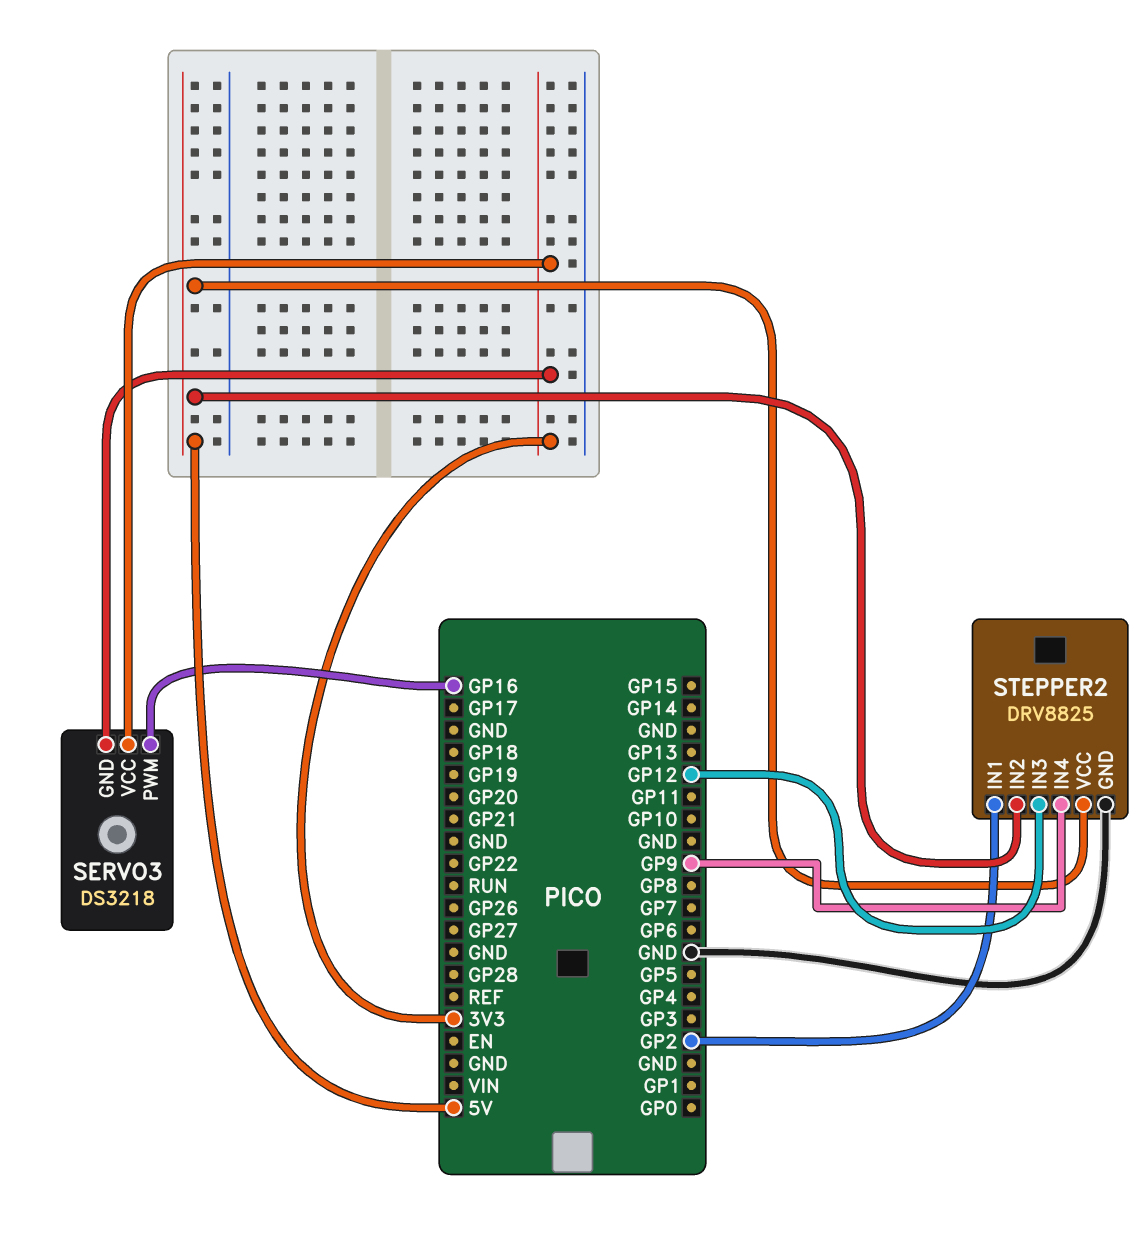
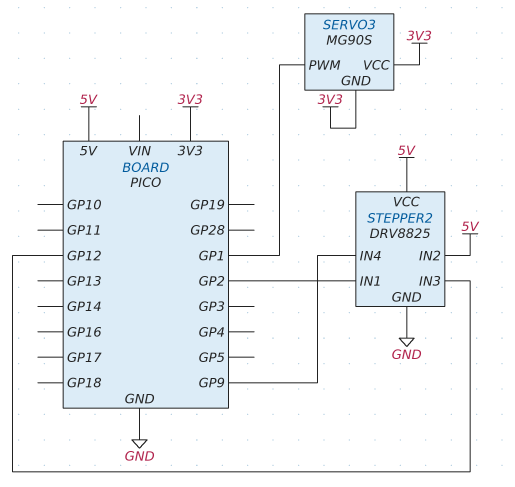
SERVO3: DS3218 -> MG90S
SERVO3 pin PWM: GP16 -> GP1

